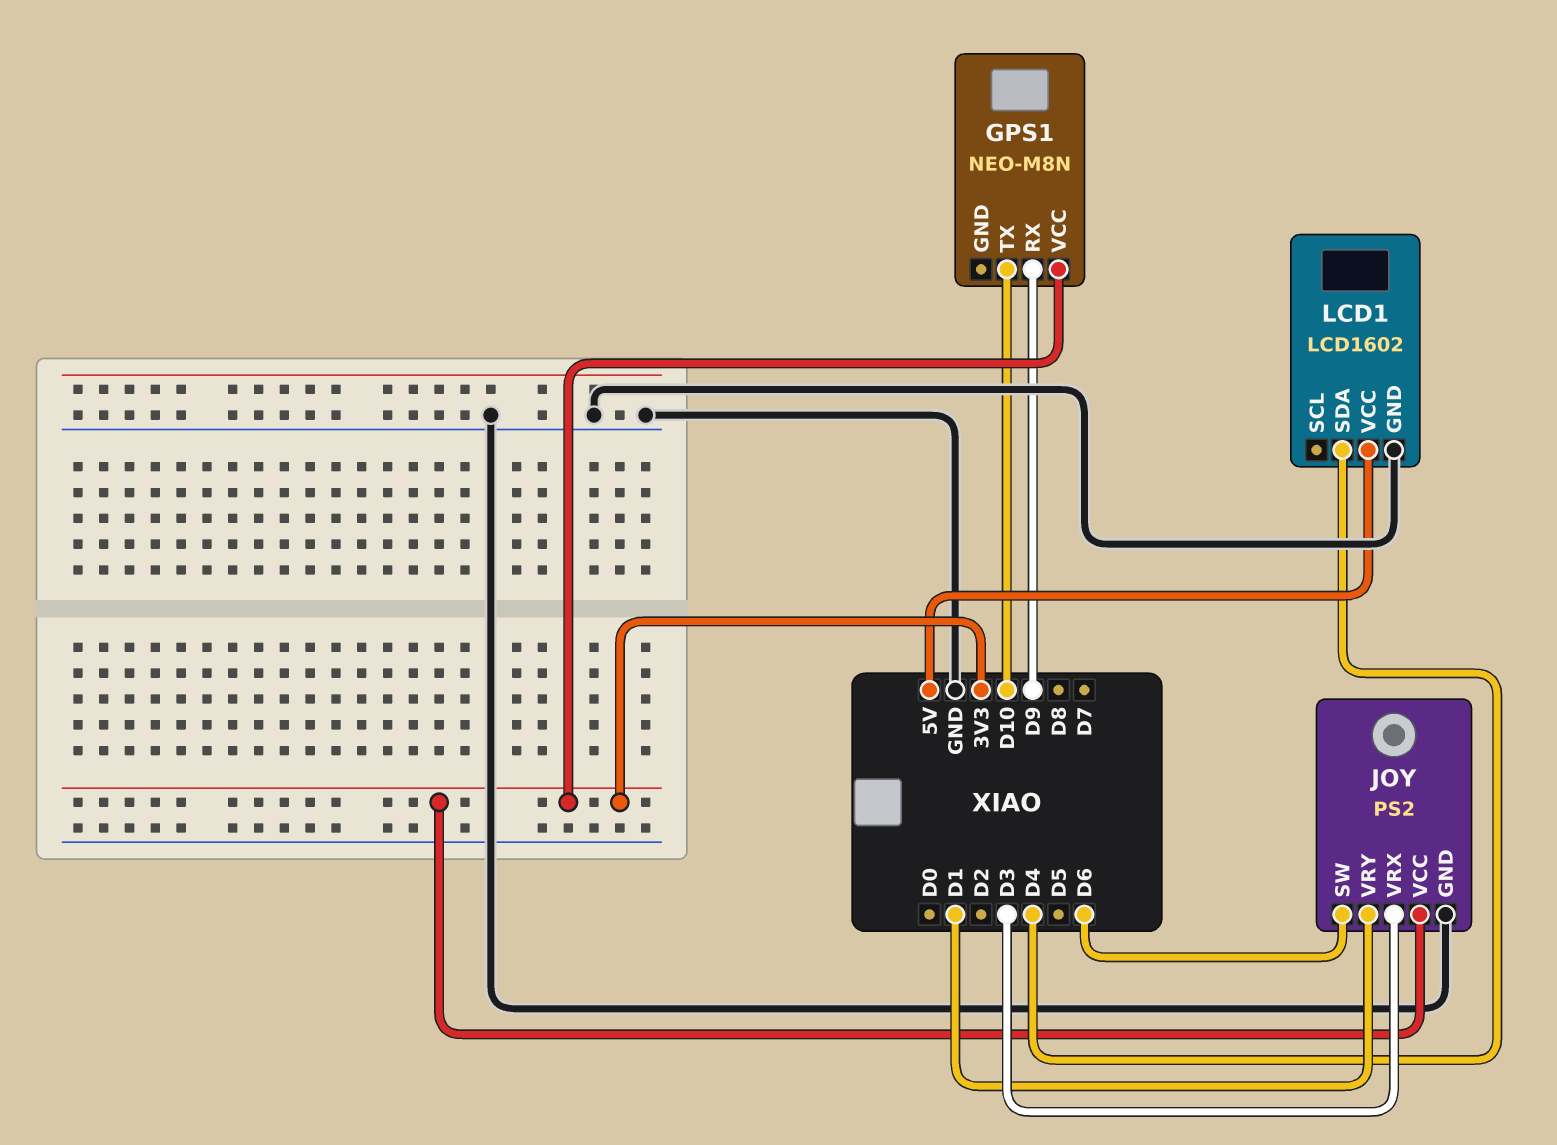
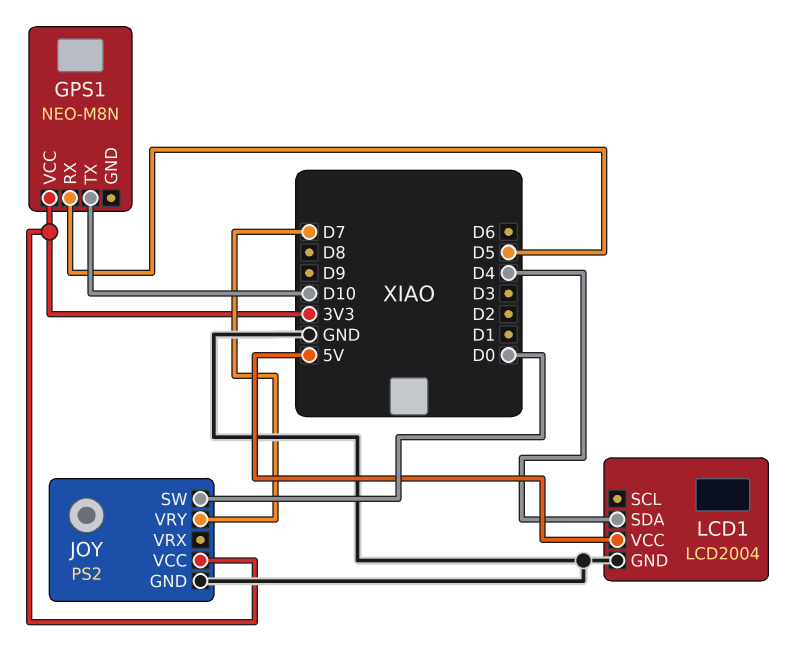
GPS1 pin RX: D9 -> D5
JOY pin SW: D6 -> D0
JOY pin VRX: D3 -> none
JOY pin VRY: D1 -> D7
LCD1: LCD1602 -> LCD2004

